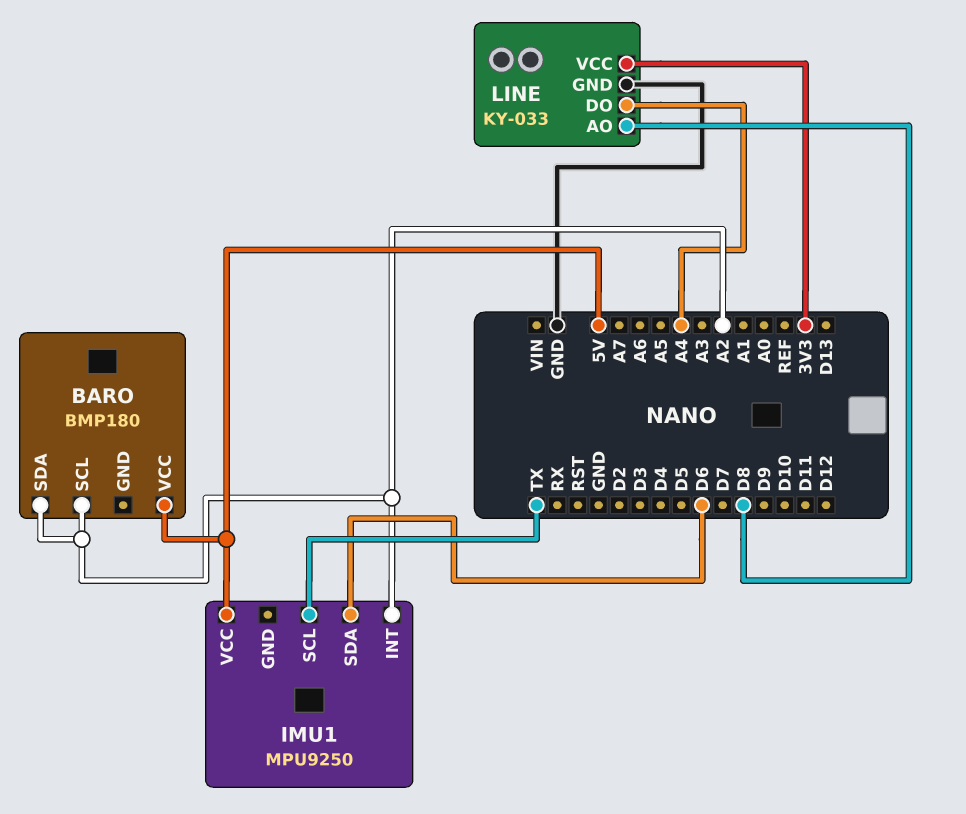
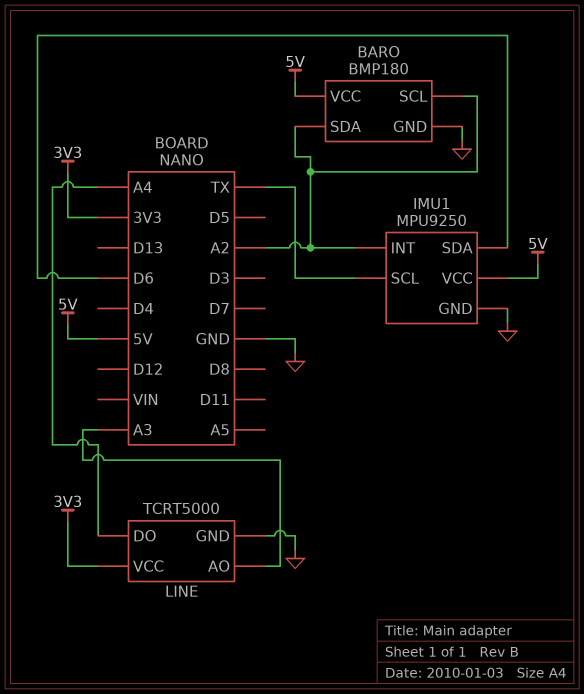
BARO pin GND: none -> GND
IMU1 pin GND: none -> GND
LINE: KY-033 -> TCRT5000
LINE pin AO: D8 -> A3

